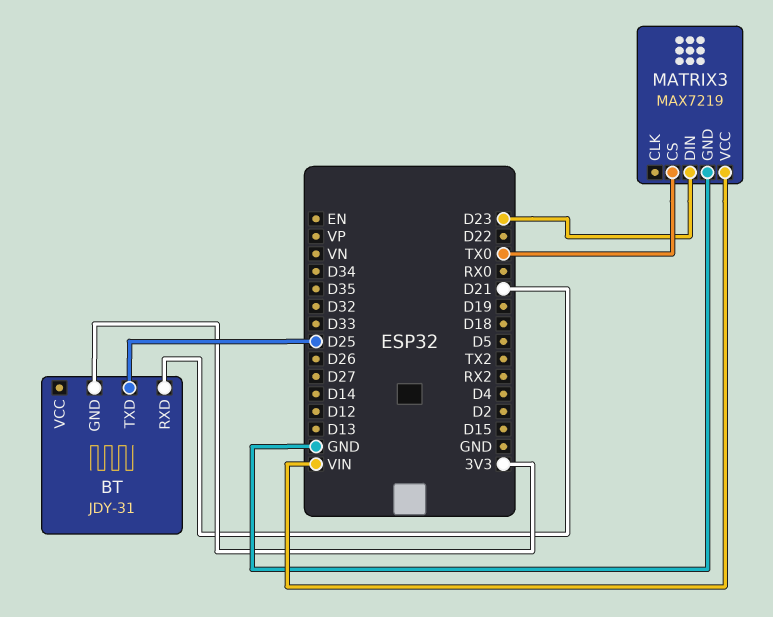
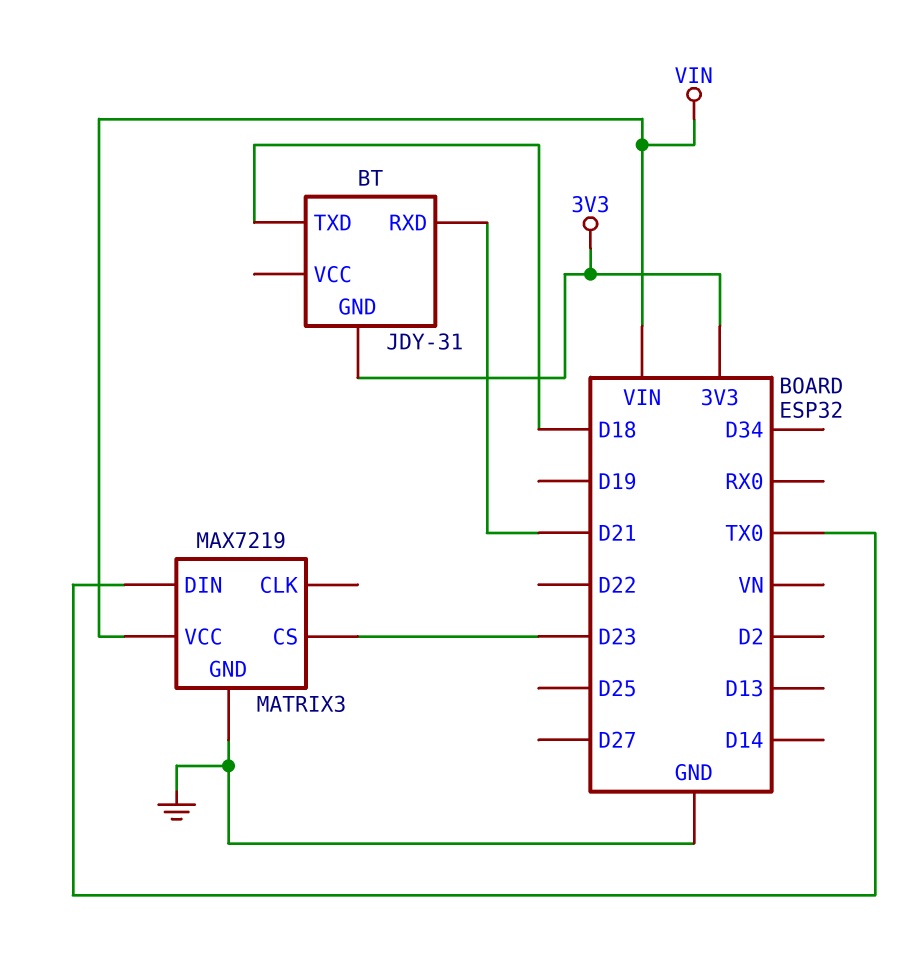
BT pin TXD: D25 -> D18
MATRIX3 pin CS: TX0 -> D23
MATRIX3 pin DIN: D23 -> TX0

